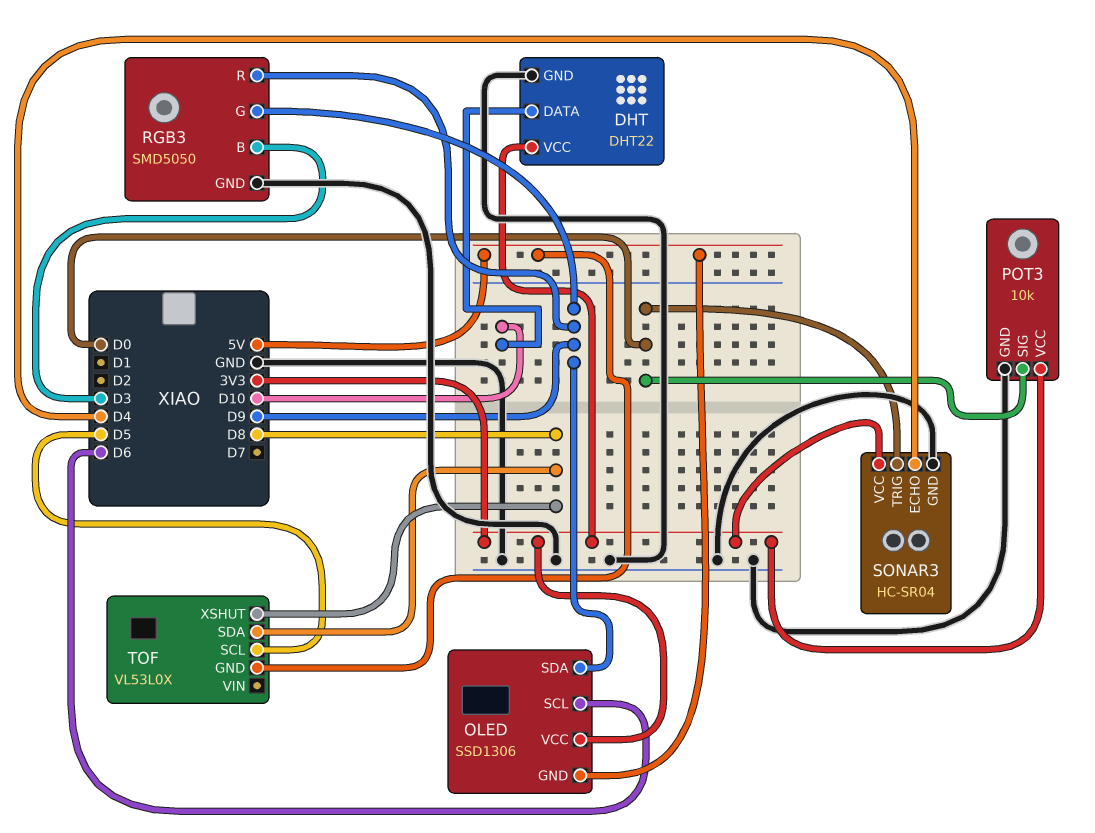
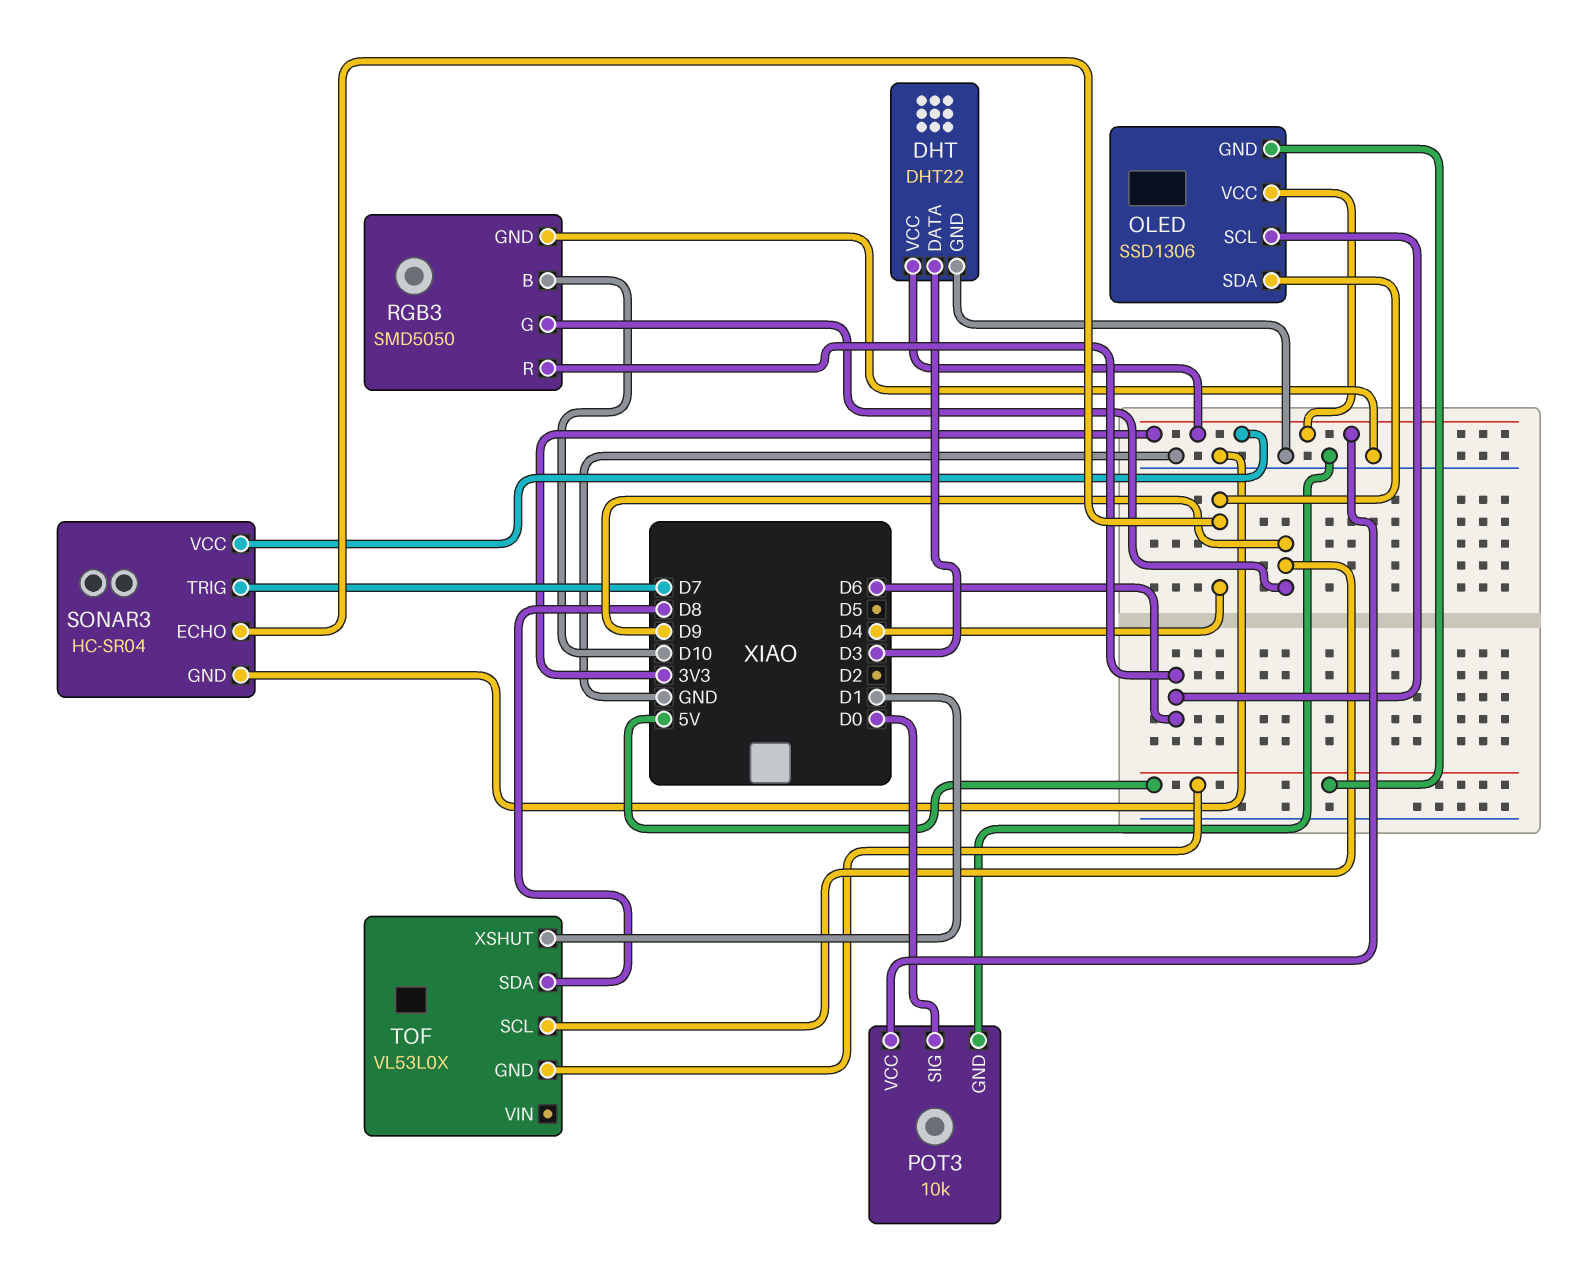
DHT pin DATA: D10 -> D3
OLED pin SDA: D9 -> D4
RGB3 pin B: D3 -> D10
RGB3 pin R: D9 -> D6
SONAR3 pin TRIG: D0 -> D7
TOF pin SCL: D5 -> D9
TOF pin XSHUT: D8 -> D1

